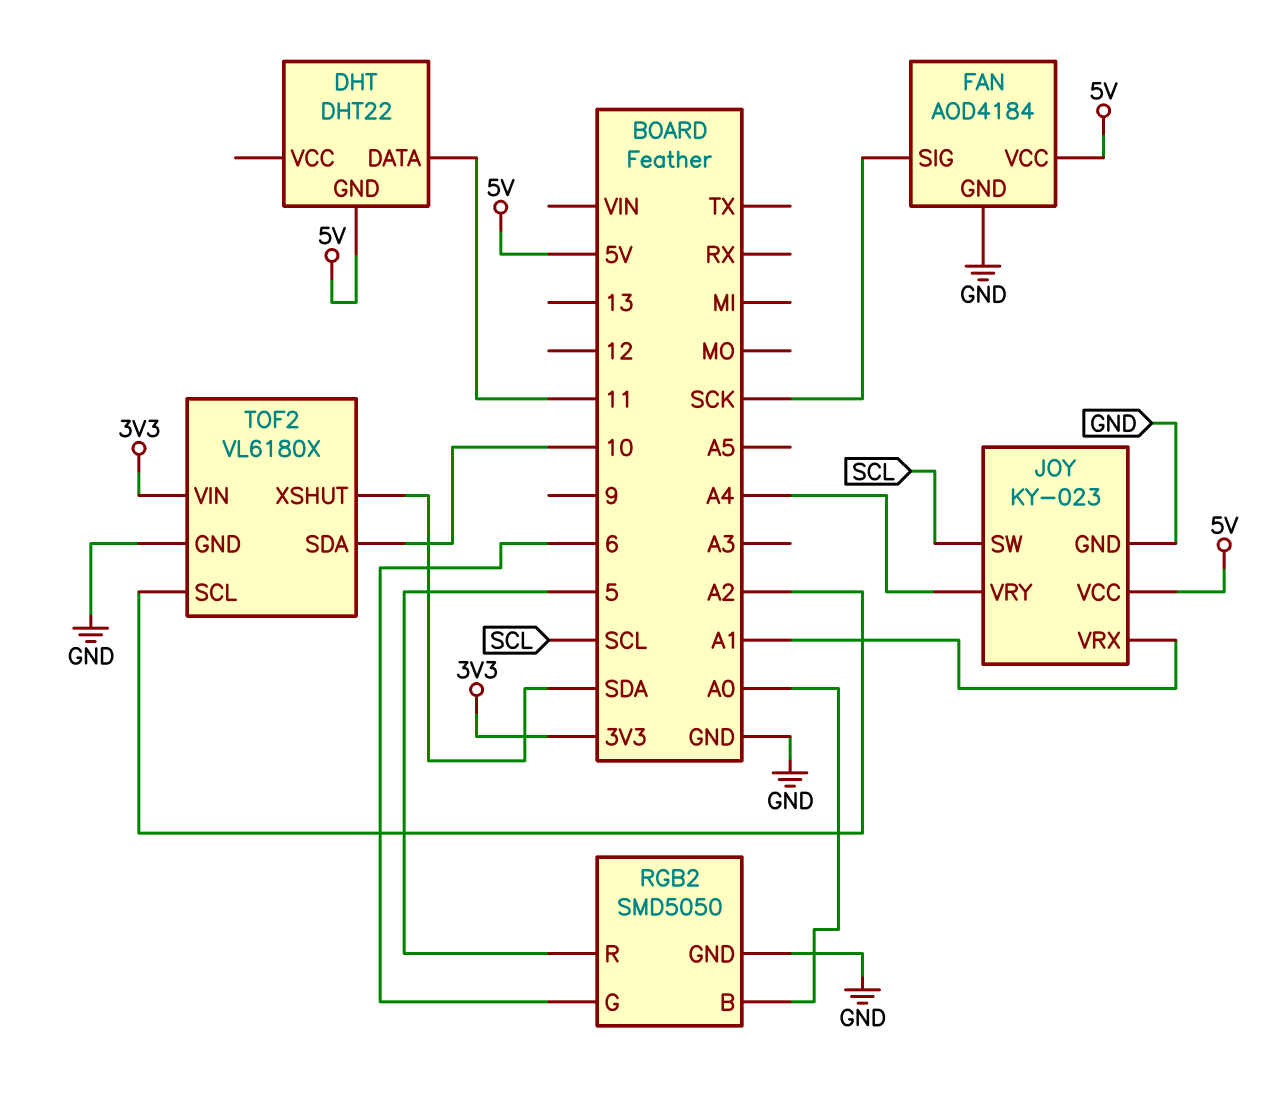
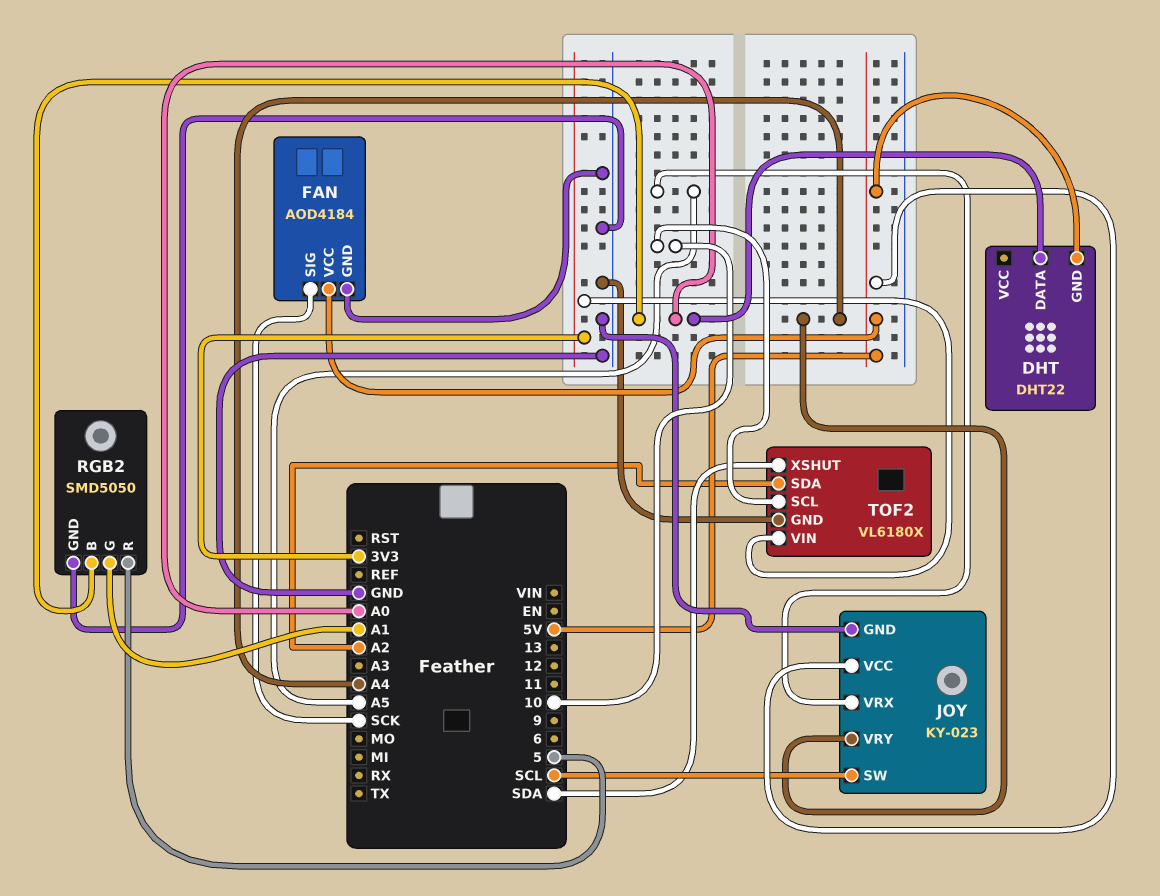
DHT pin DATA: 11 -> A0
JOY pin VRX: A1 -> A5
RGB2 pin G: 6 -> A1
TOF2 pin SCL: A2 -> 10
TOF2 pin SDA: 10 -> A2

